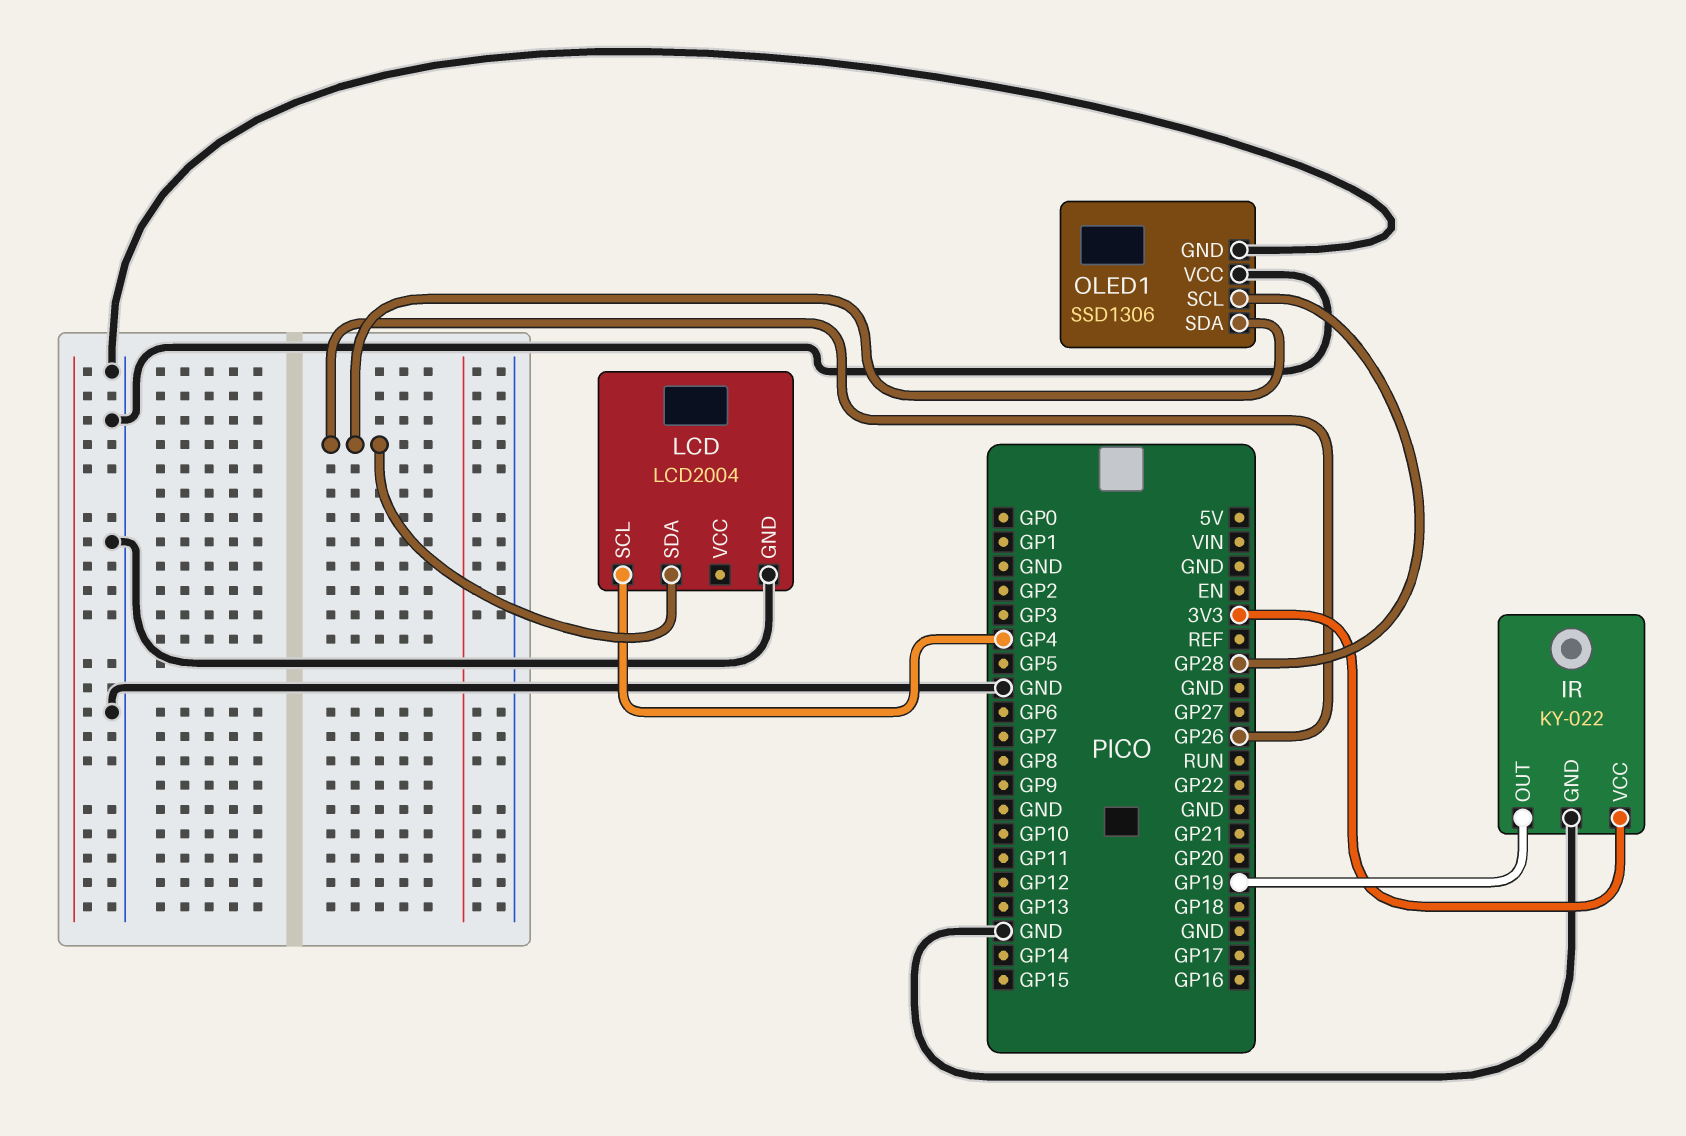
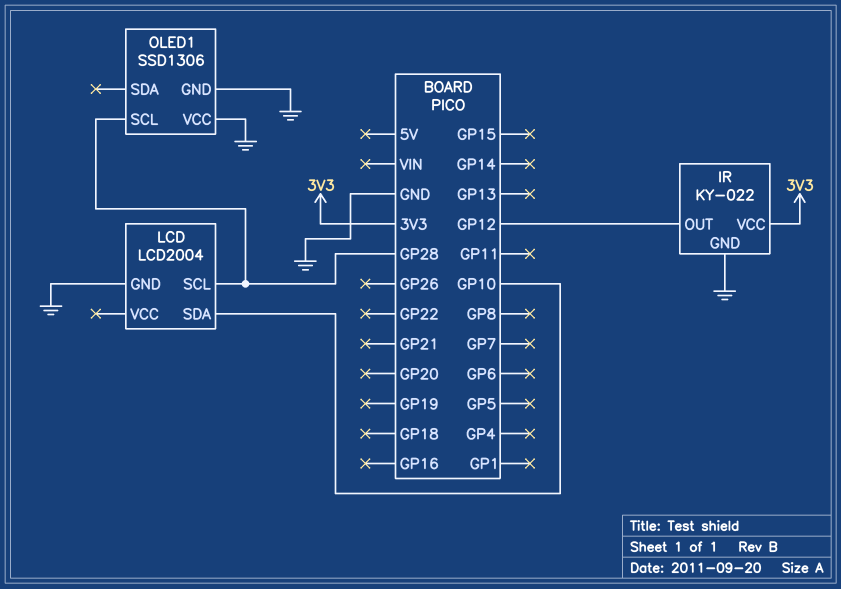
IR pin OUT: GP19 -> GP12
LCD pin SCL: GP4 -> GP28
LCD pin SDA: GP26 -> GP10
OLED1 pin SDA: GP26 -> none

